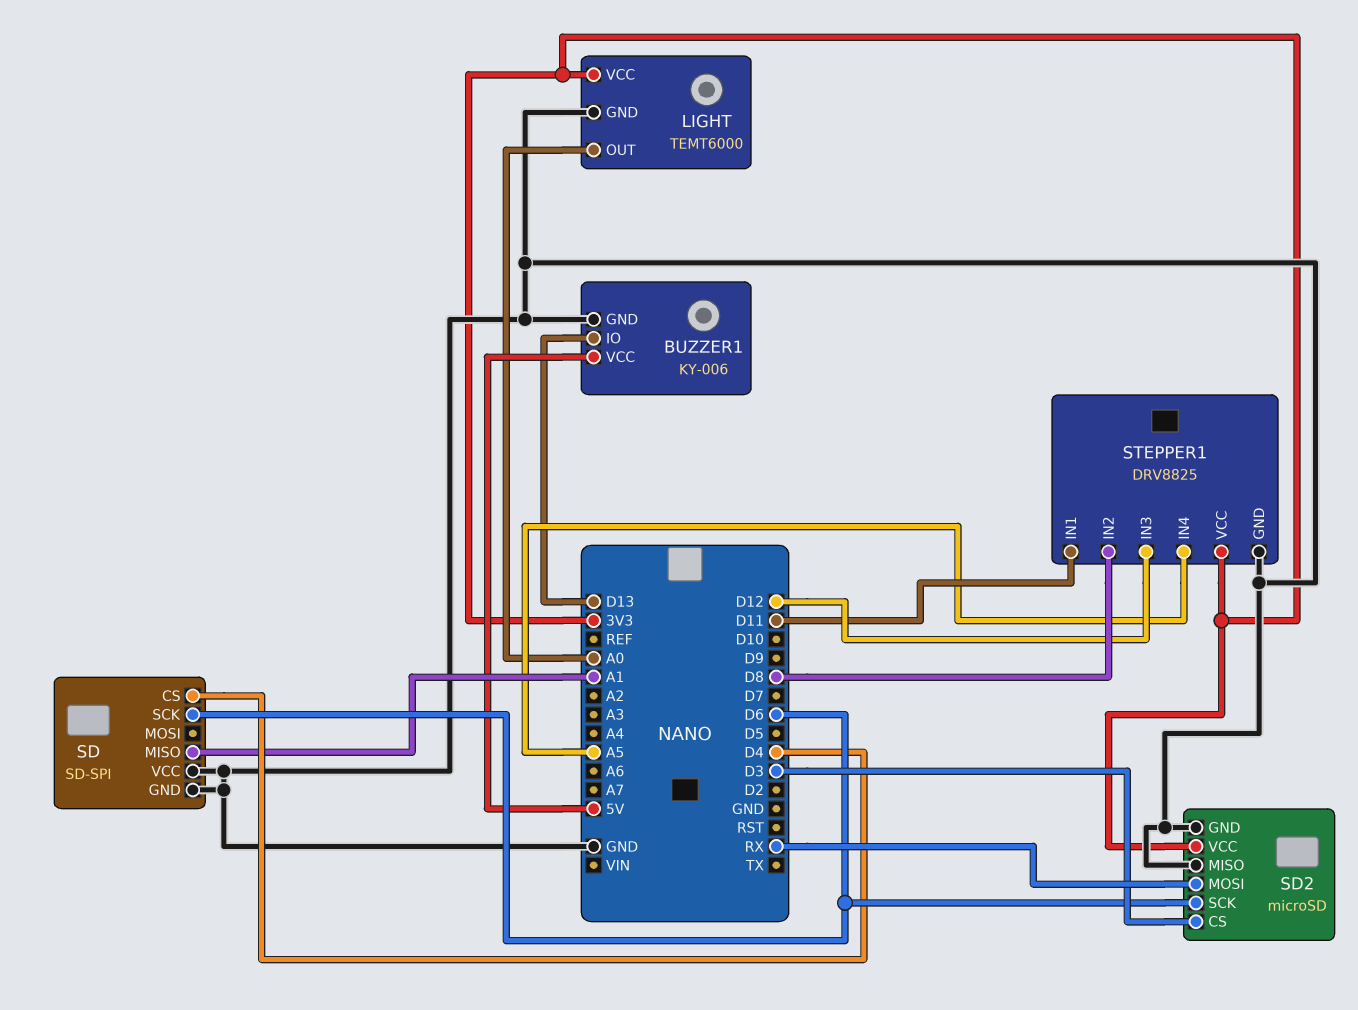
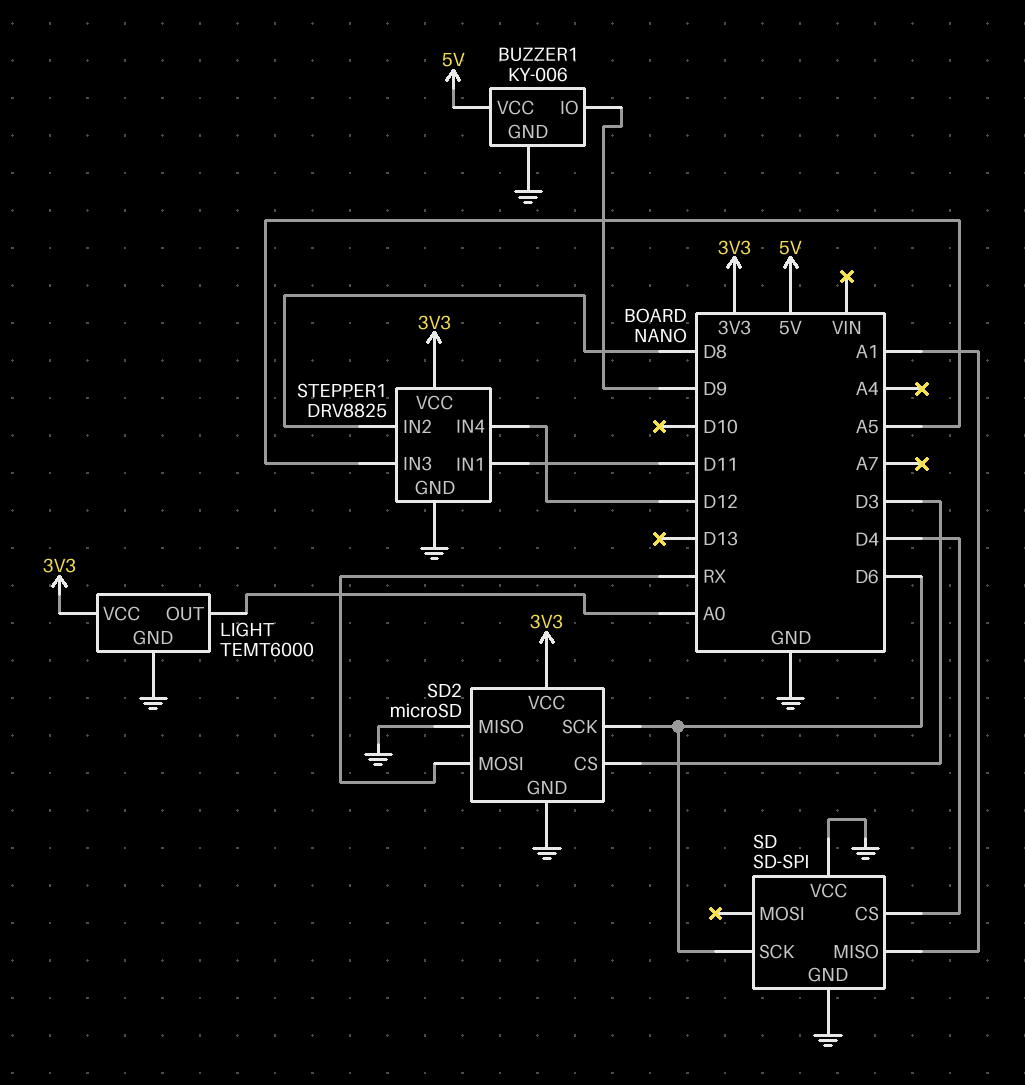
BUZZER1 pin IO: D13 -> D9
STEPPER1 pin IN3: D12 -> A5
STEPPER1 pin IN4: A5 -> D12

